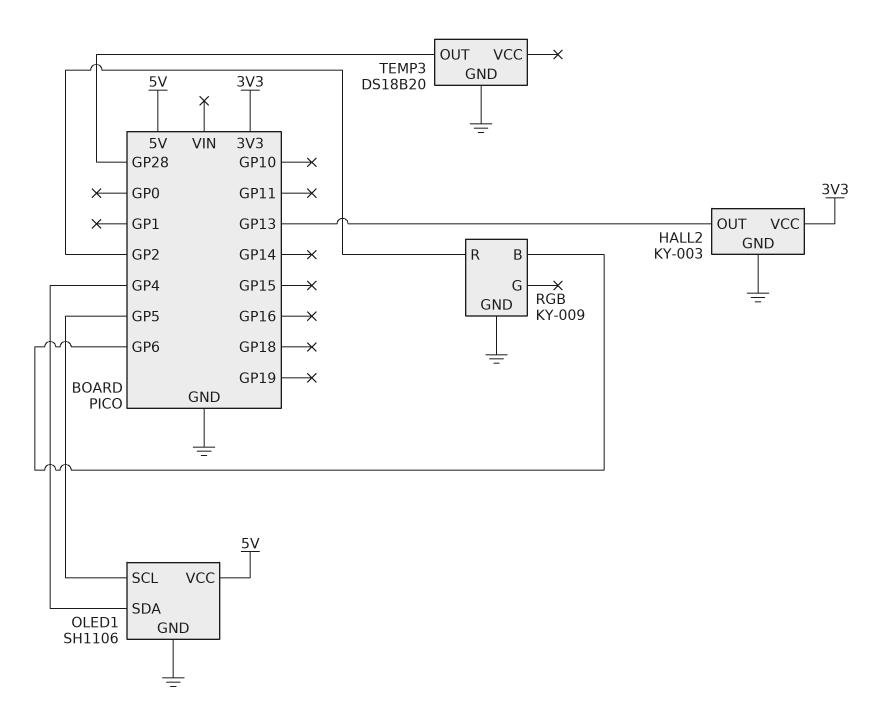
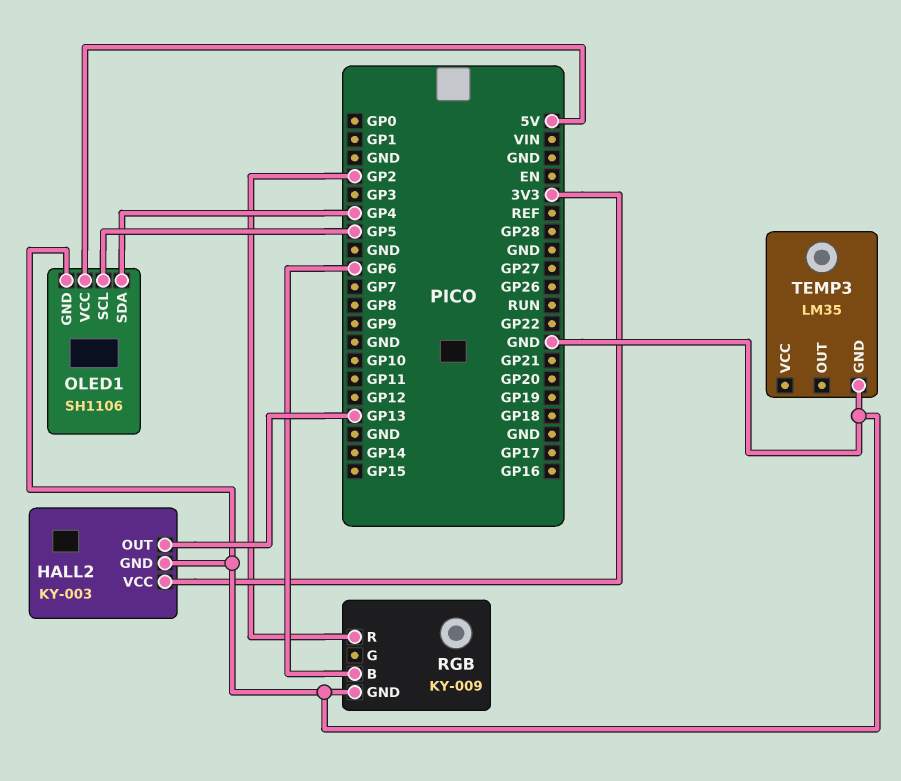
TEMP3: DS18B20 -> LM35
TEMP3 pin OUT: GP28 -> none

